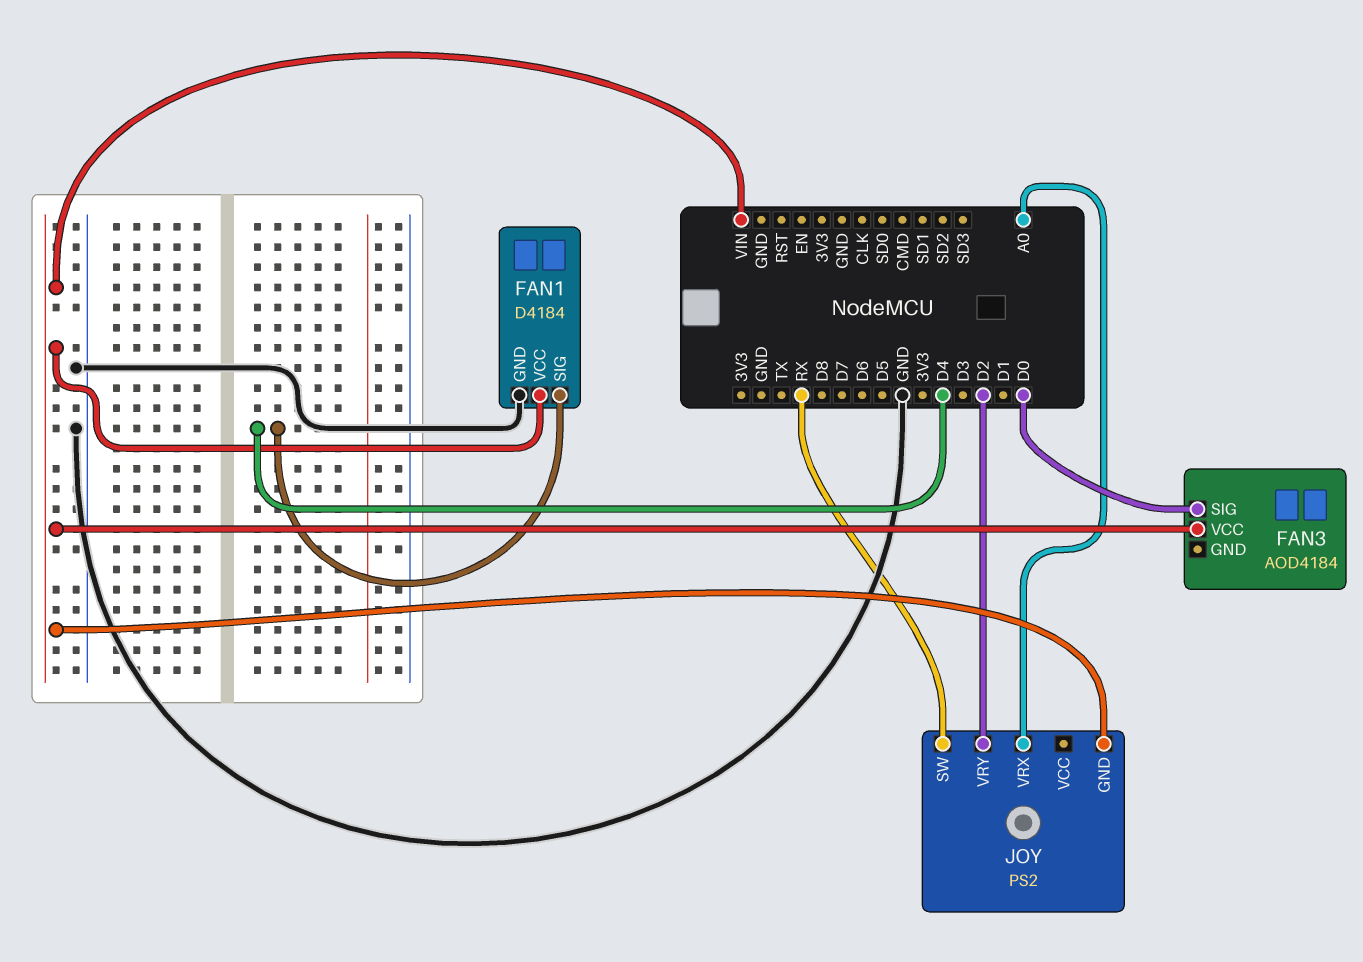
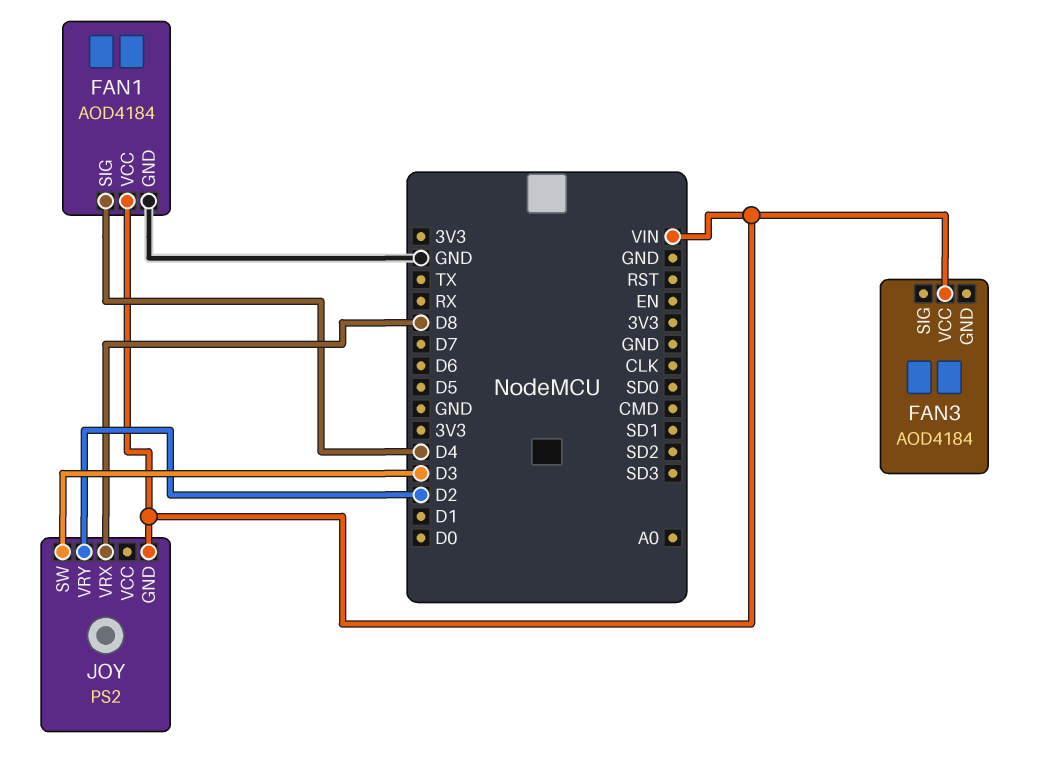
FAN1: D4184 -> AOD4184
FAN3 pin SIG: D0 -> none
JOY pin SW: RX -> D3
JOY pin VRX: A0 -> D8

